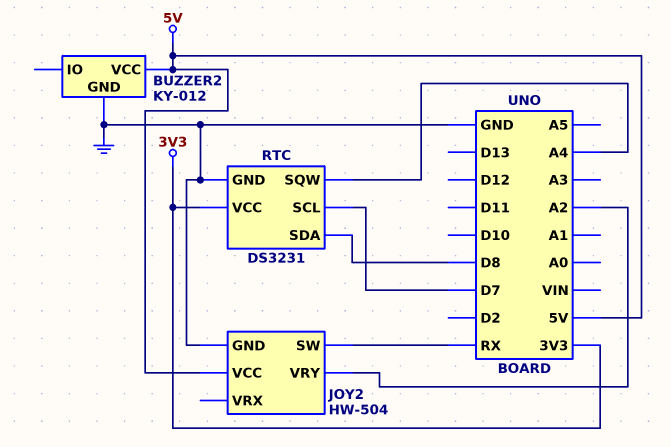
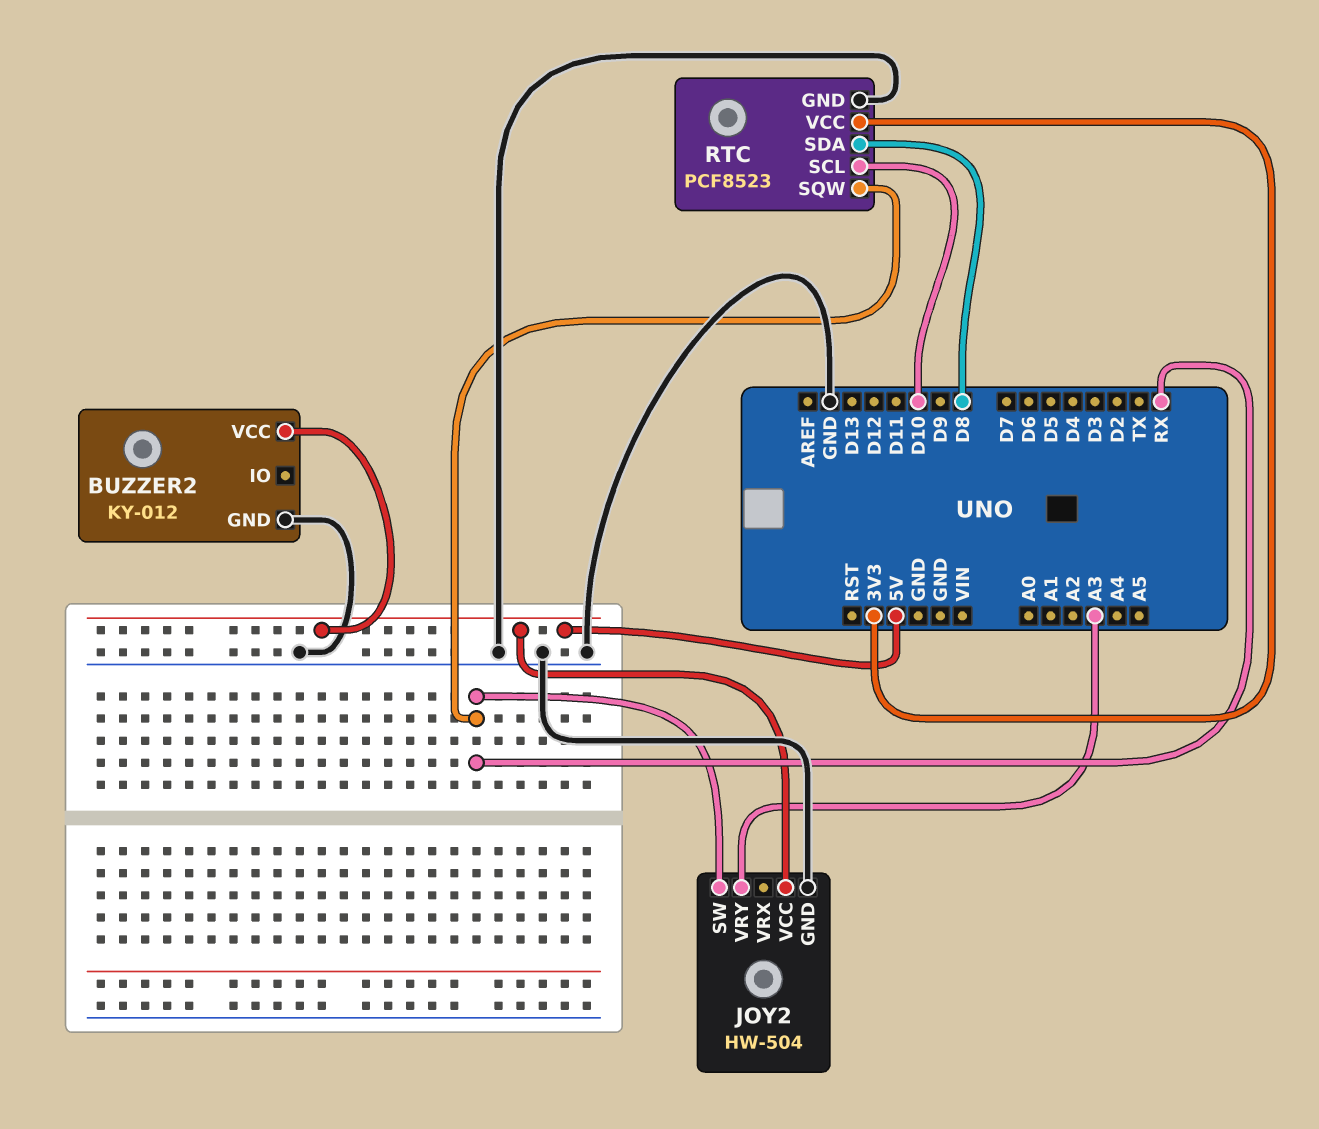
JOY2 pin VRY: A2 -> A3
RTC: DS3231 -> PCF8523
RTC pin SCL: D7 -> D10
RTC pin SQW: A4 -> RX

